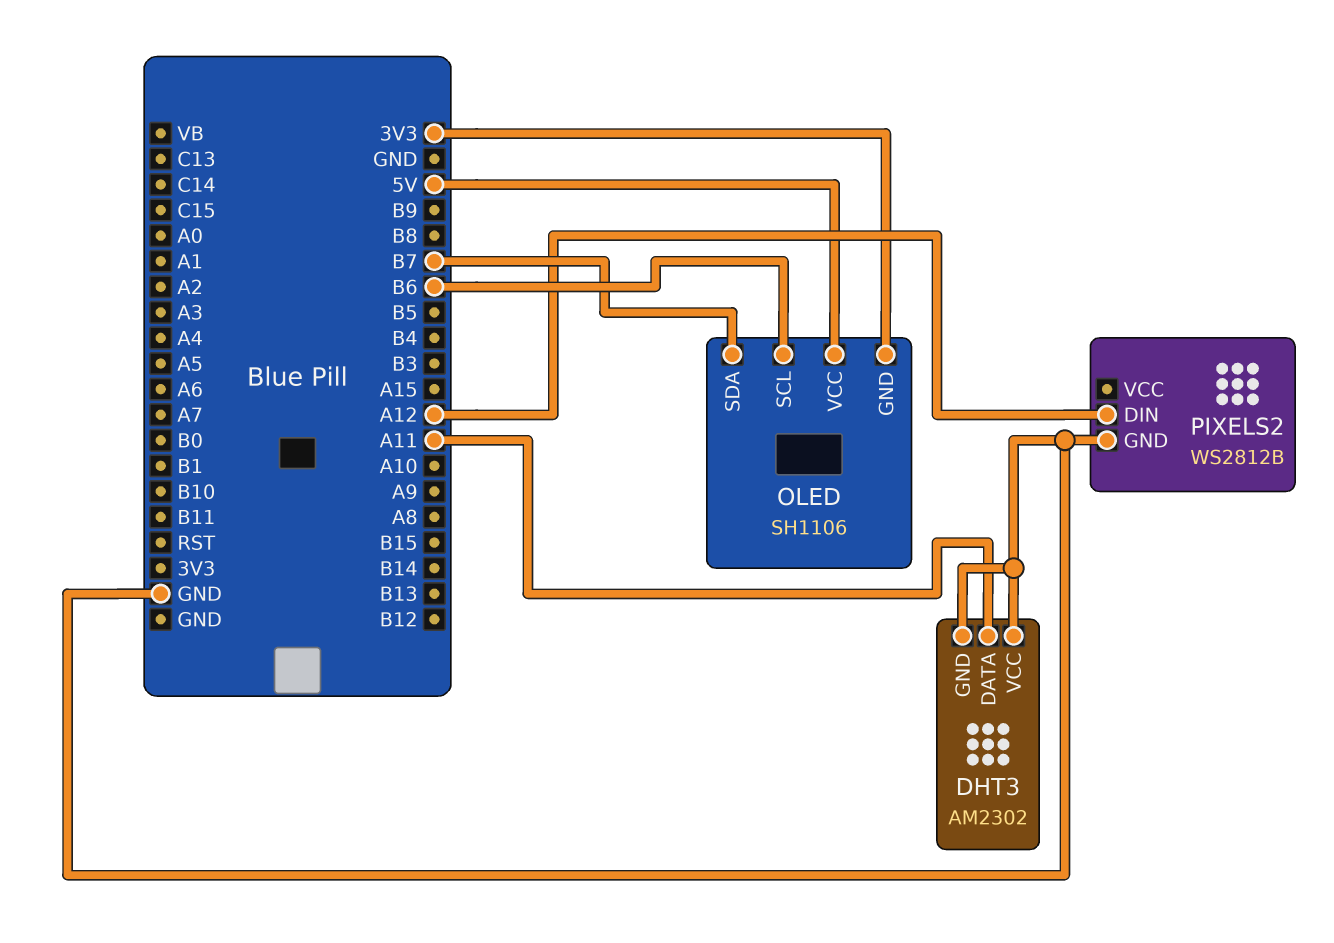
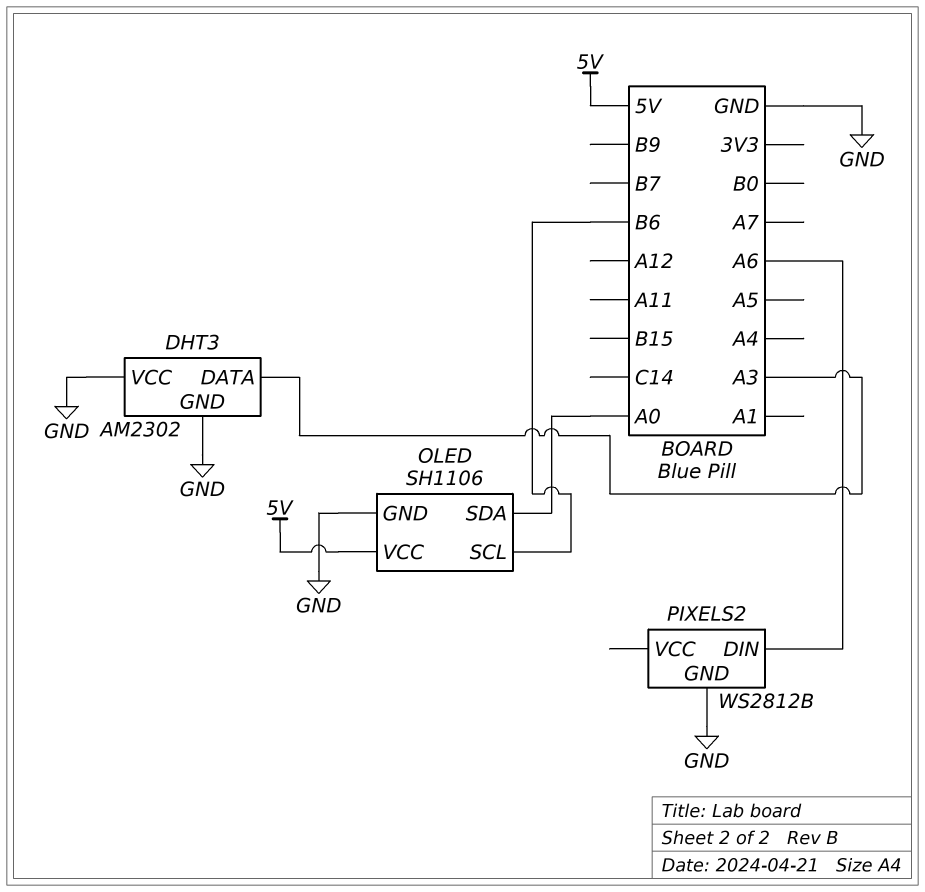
DHT3 pin DATA: A11 -> A3
OLED pin GND: 3V3 -> GND
OLED pin SDA: B7 -> A0
PIXELS2 pin DIN: A12 -> A6

